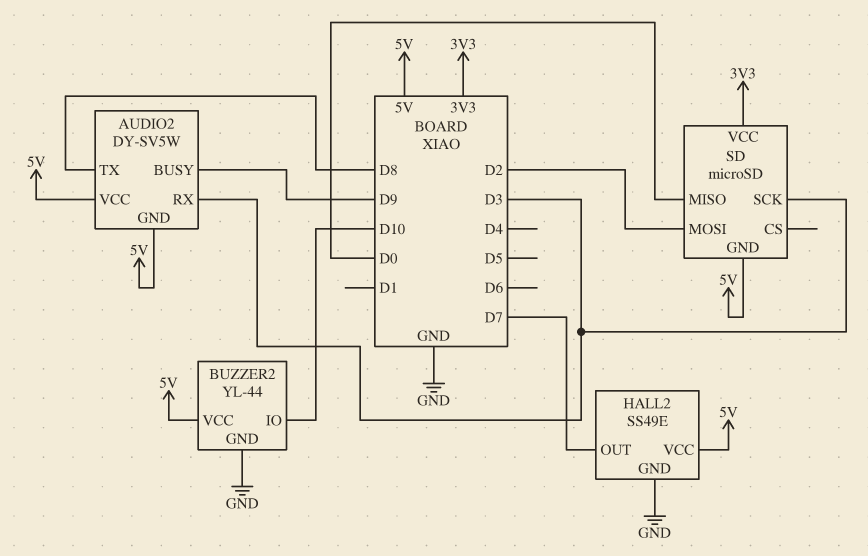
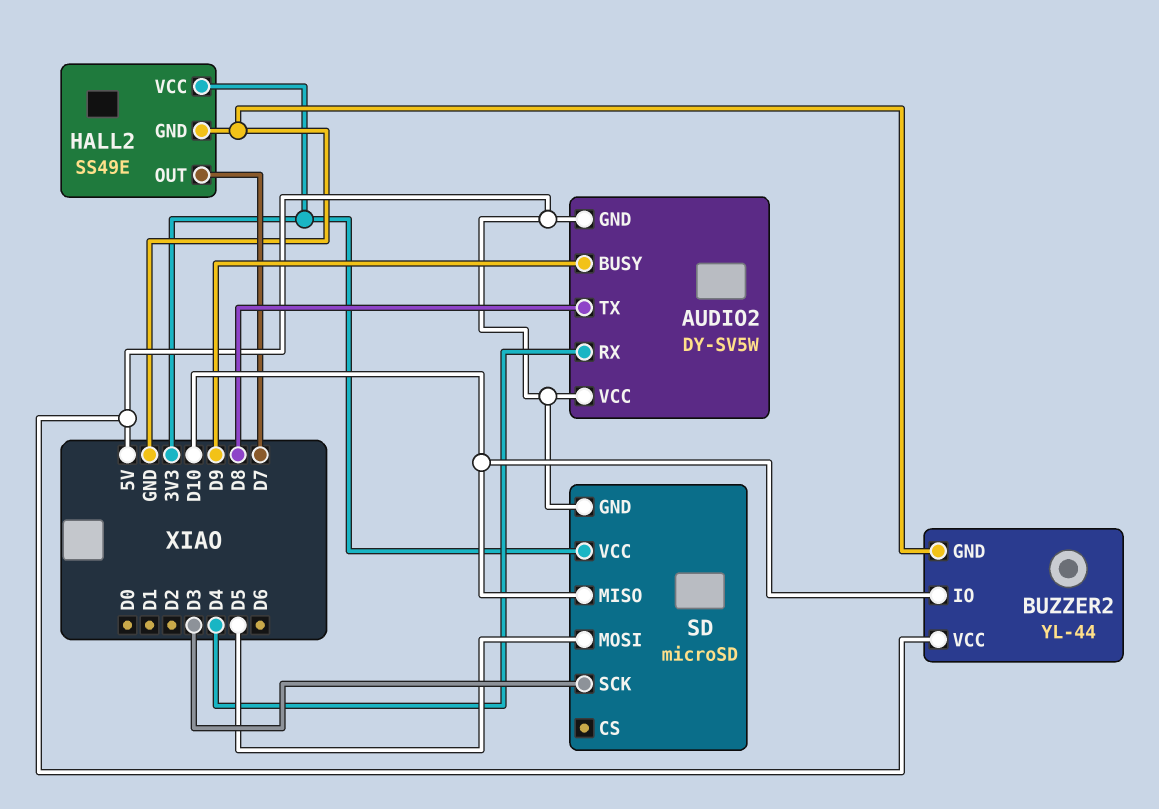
AUDIO2 pin RX: D3 -> D4
HALL2 pin VCC: 5V -> 3V3
SD pin MISO: D0 -> D10
SD pin MOSI: D2 -> D5

